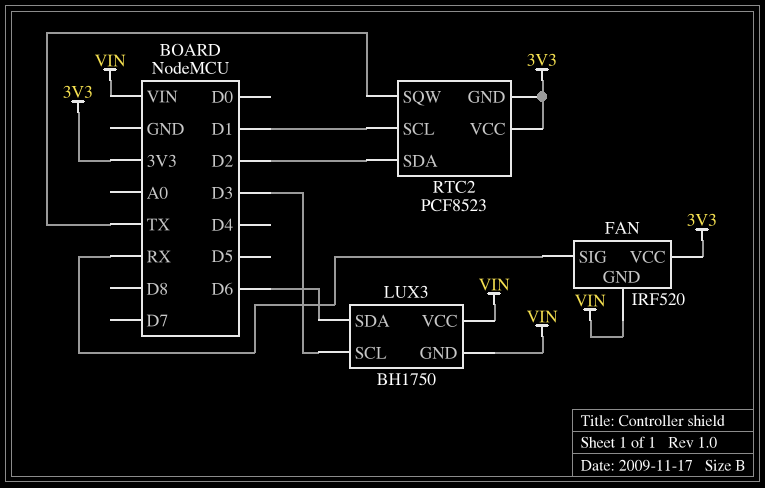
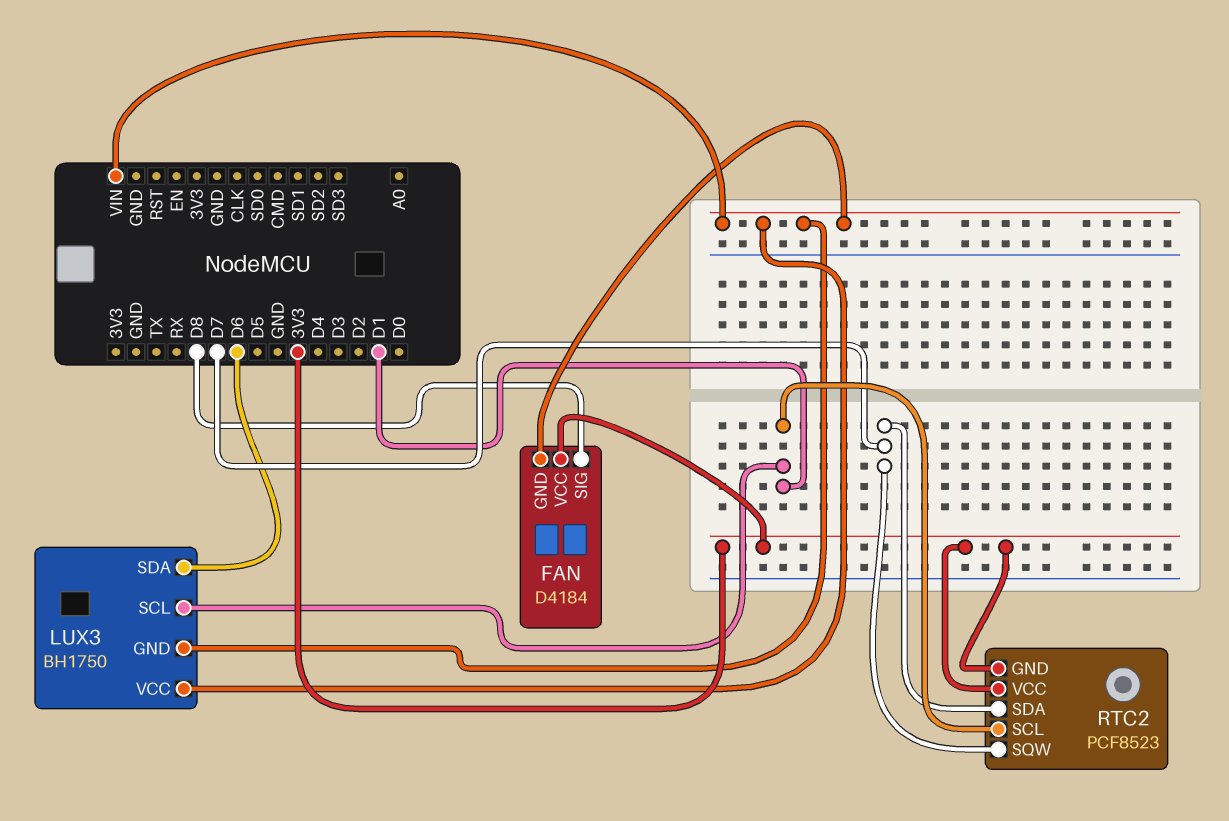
FAN: IRF520 -> D4184
FAN pin SIG: RX -> D8
LUX3 pin SCL: D3 -> D1
RTC2 pin SDA: D2 -> D7
RTC2 pin SQW: TX -> D7

